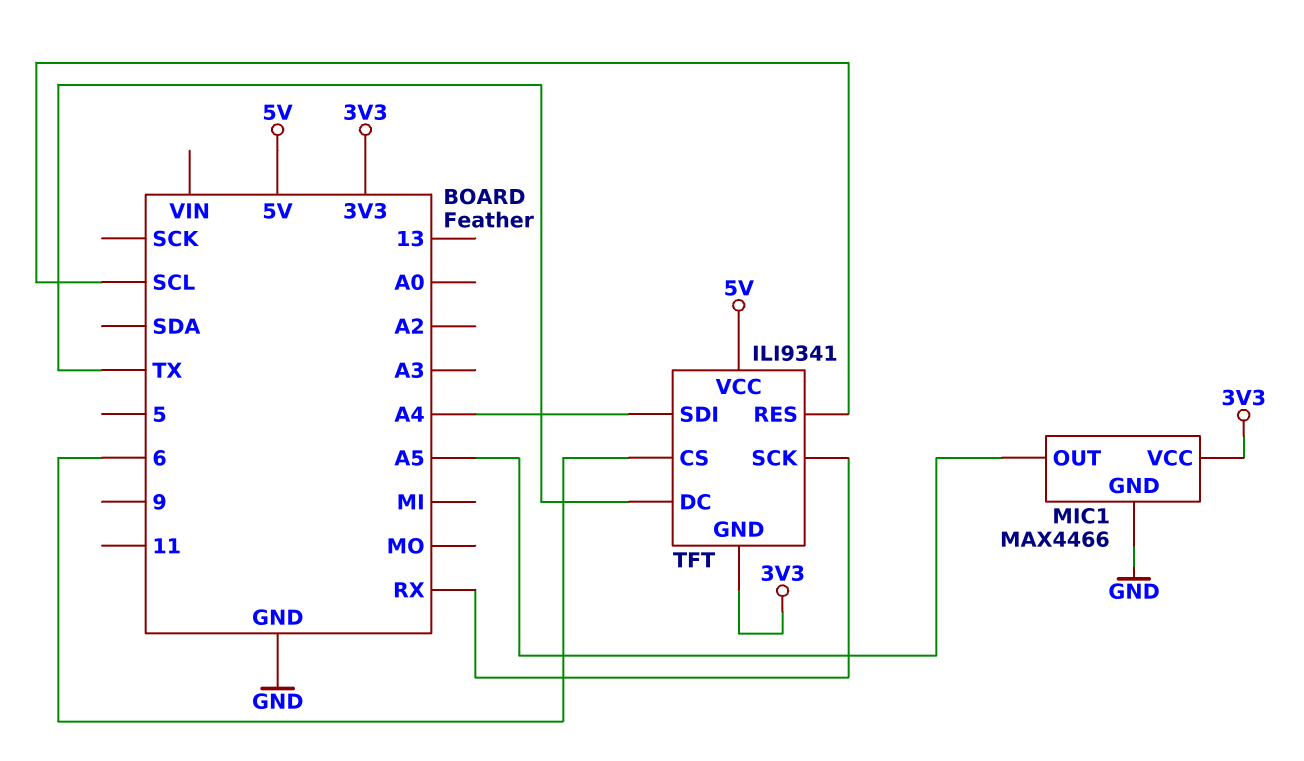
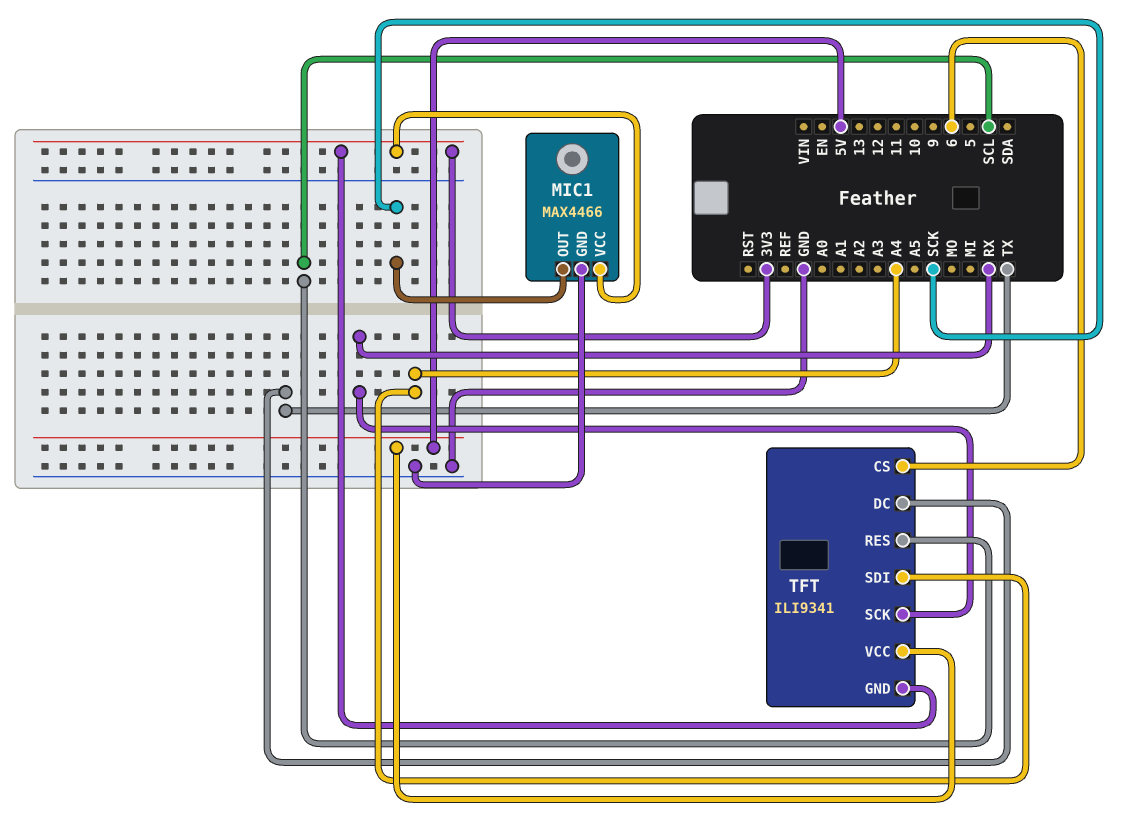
MIC1 pin OUT: A5 -> SCK

